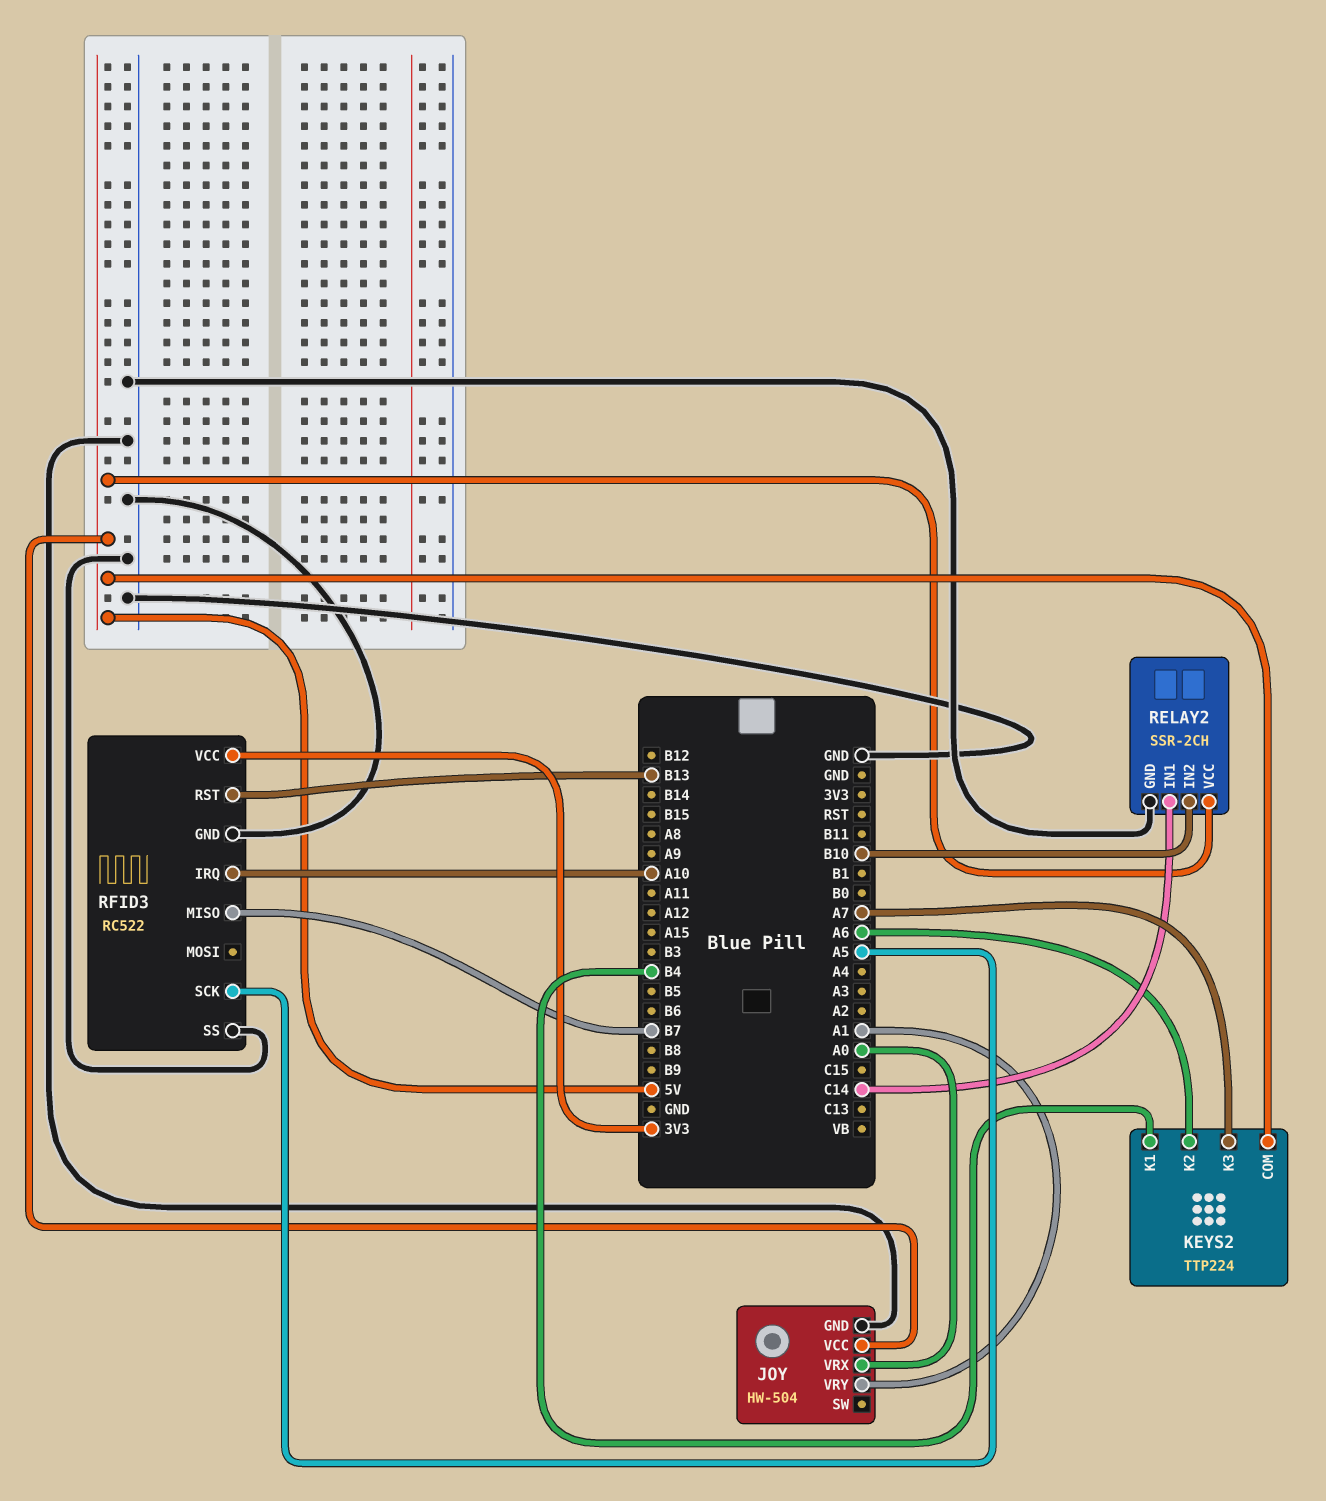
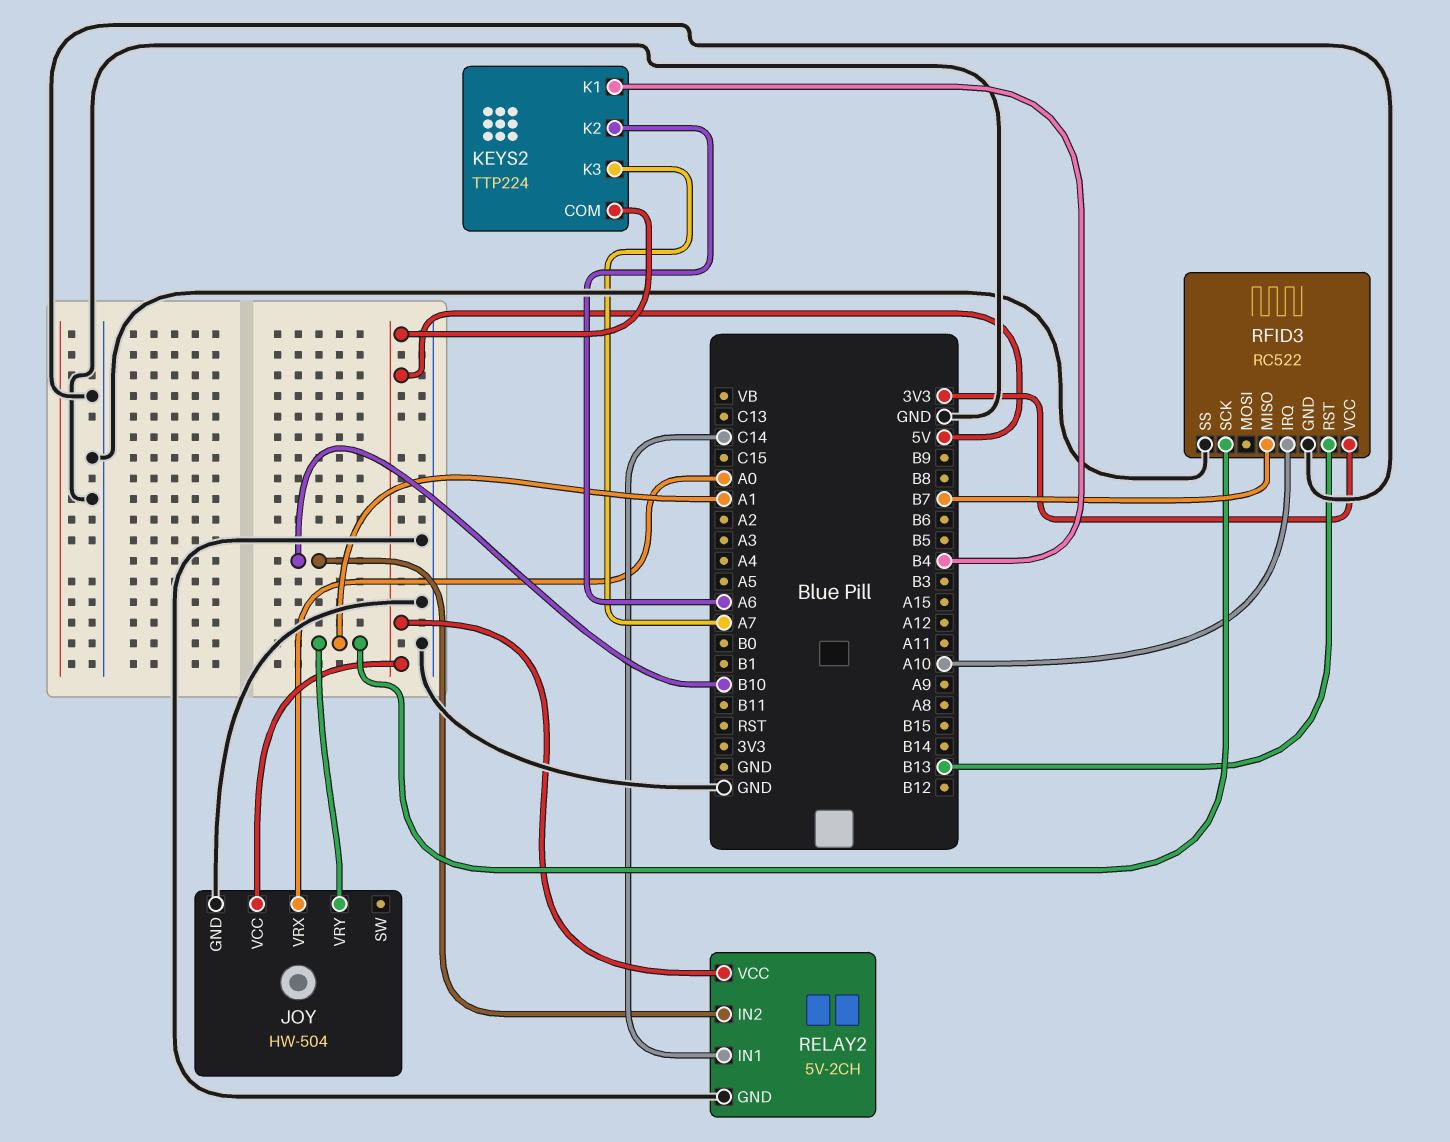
RELAY2: SSR-2CH -> 5V-2CH
RFID3 pin SCK: A5 -> A1

